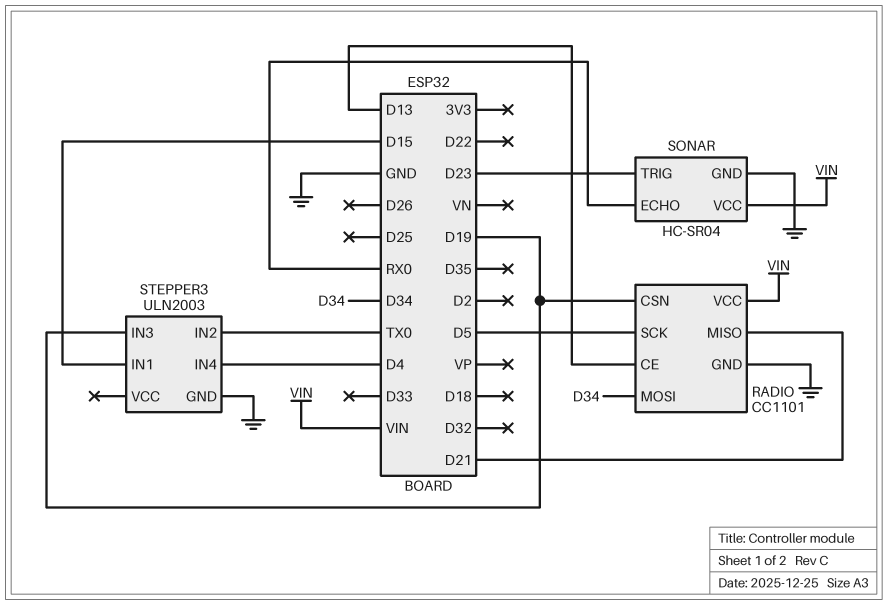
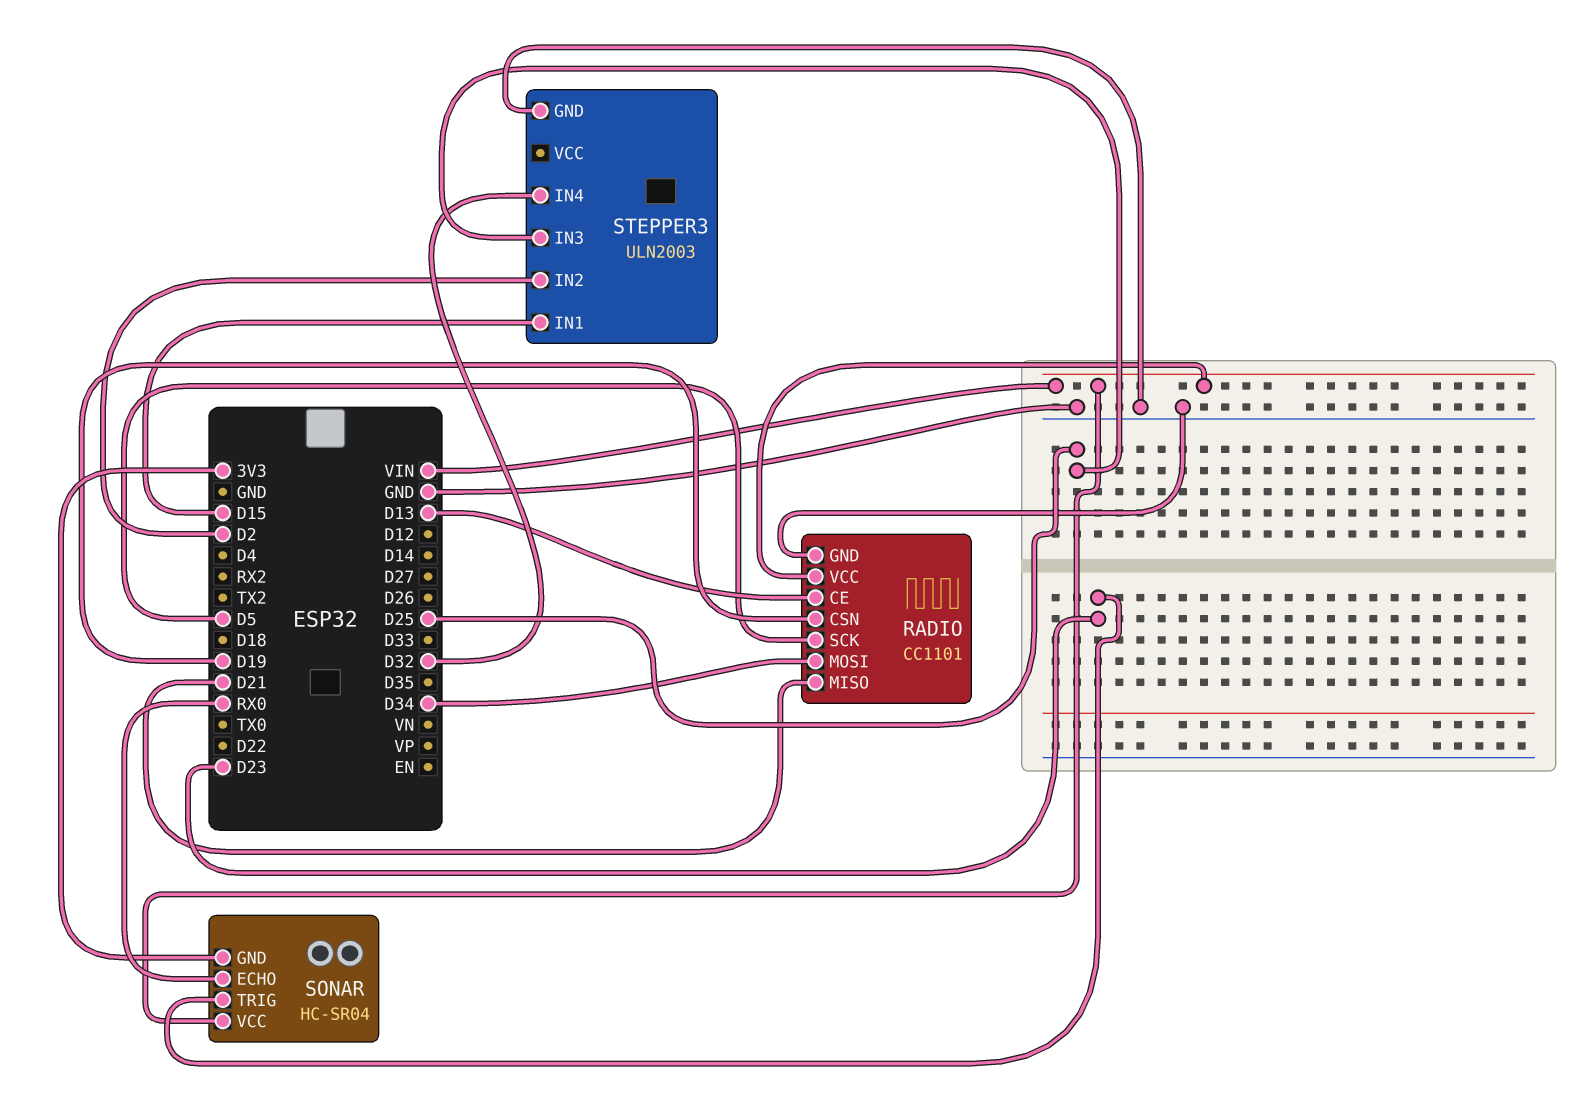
SONAR pin GND: GND -> 3V3
STEPPER3 pin IN2: TX0 -> D2
STEPPER3 pin IN3: D19 -> D25
STEPPER3 pin IN4: D4 -> D32

